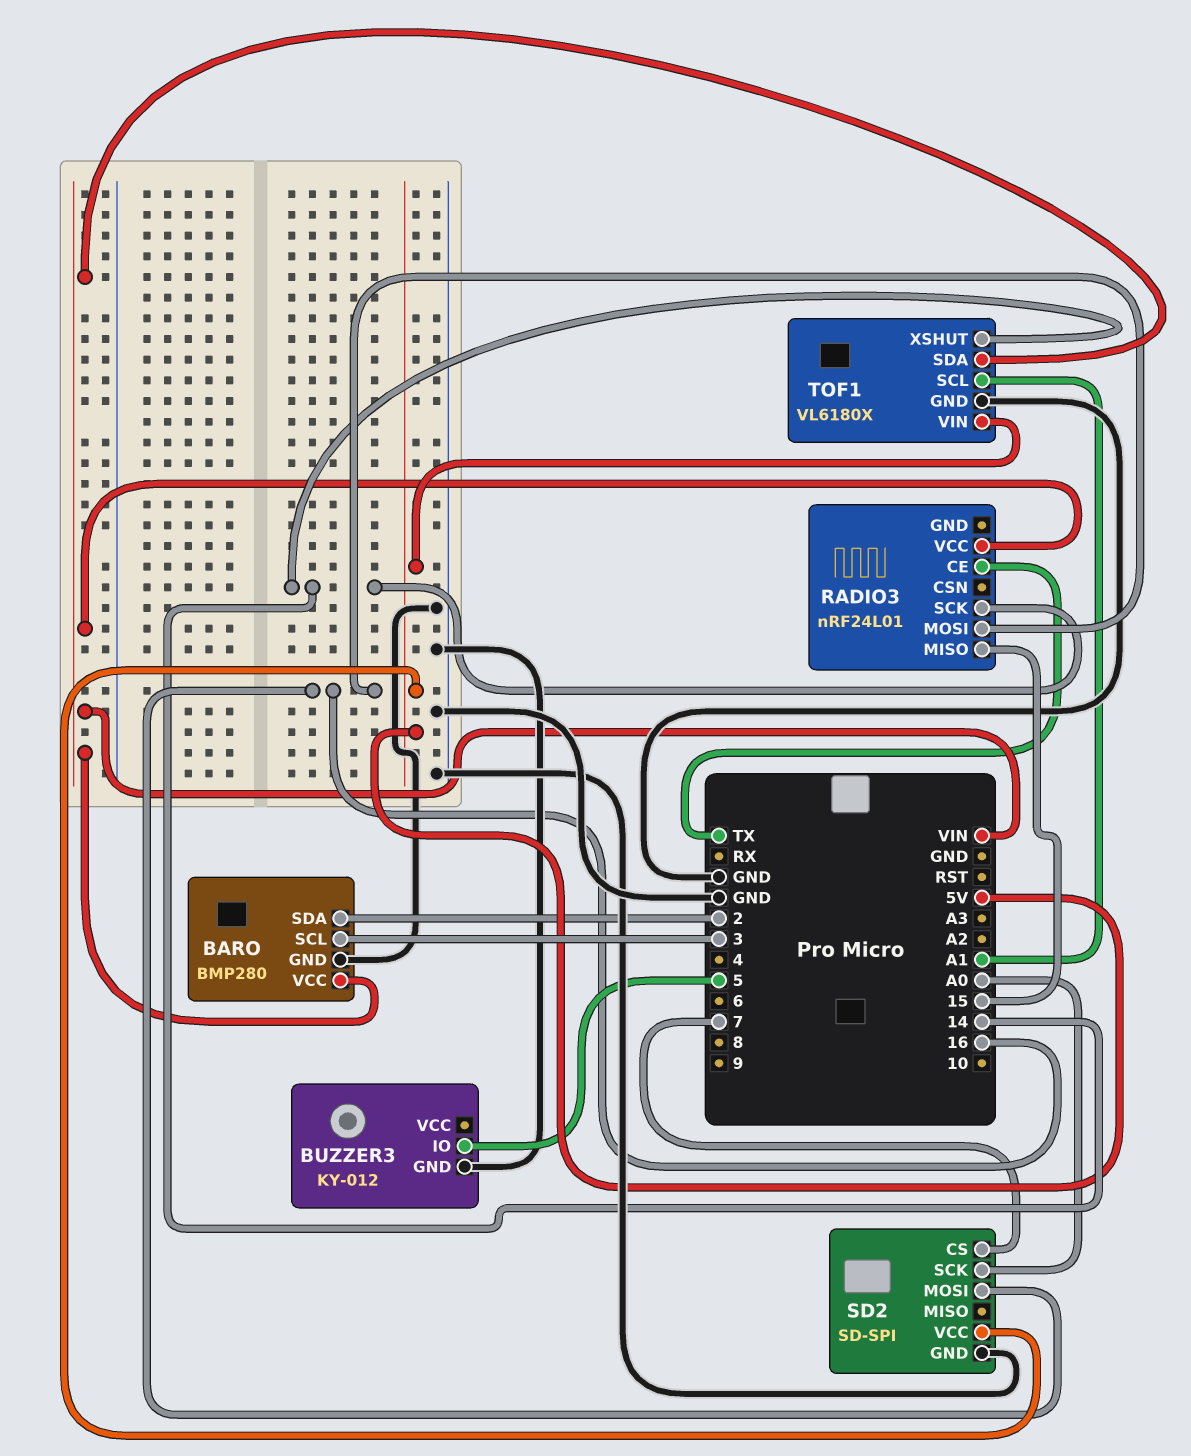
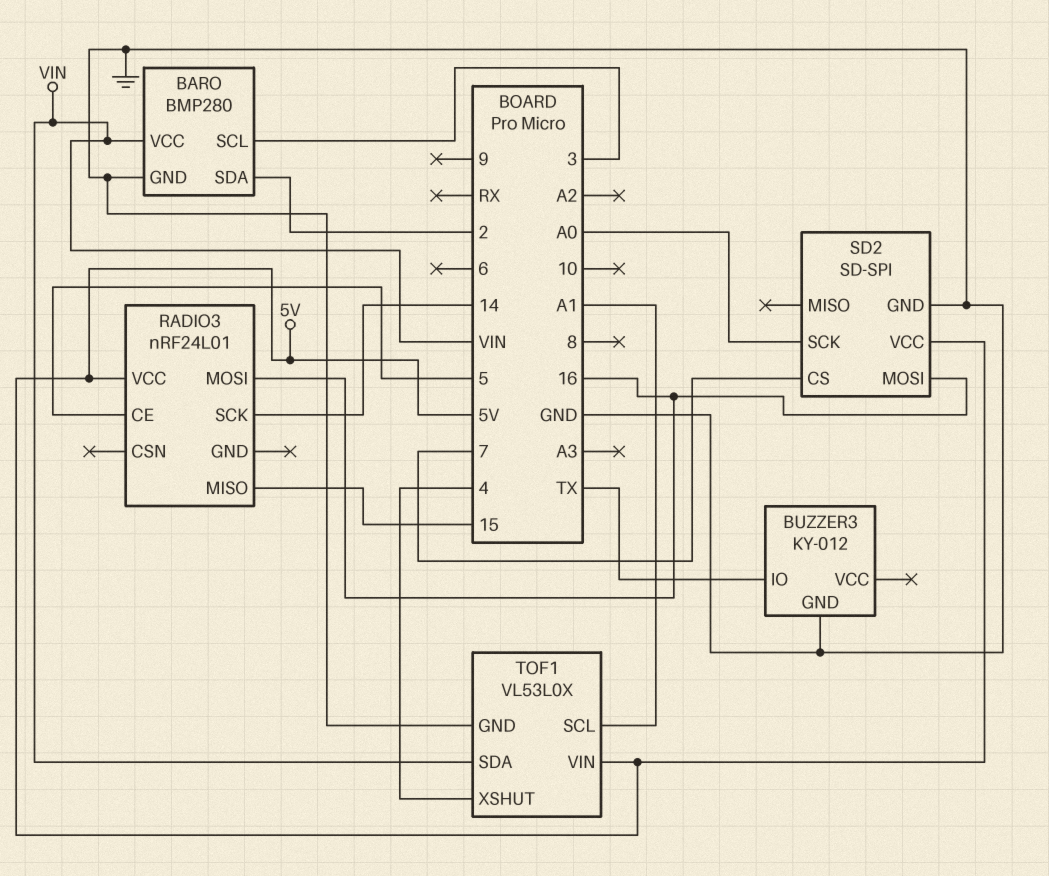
BUZZER3 pin IO: 5 -> TX
RADIO3 pin CE: TX -> 5
RADIO3 pin VCC: VIN -> 5V
TOF1: VL6180X -> VL53L0X
TOF1 pin XSHUT: 14 -> 4

